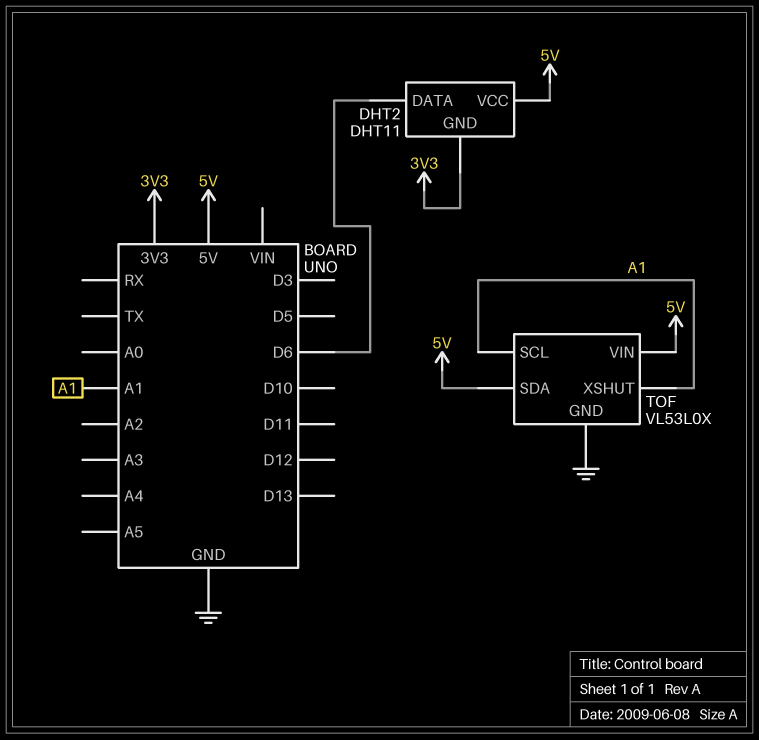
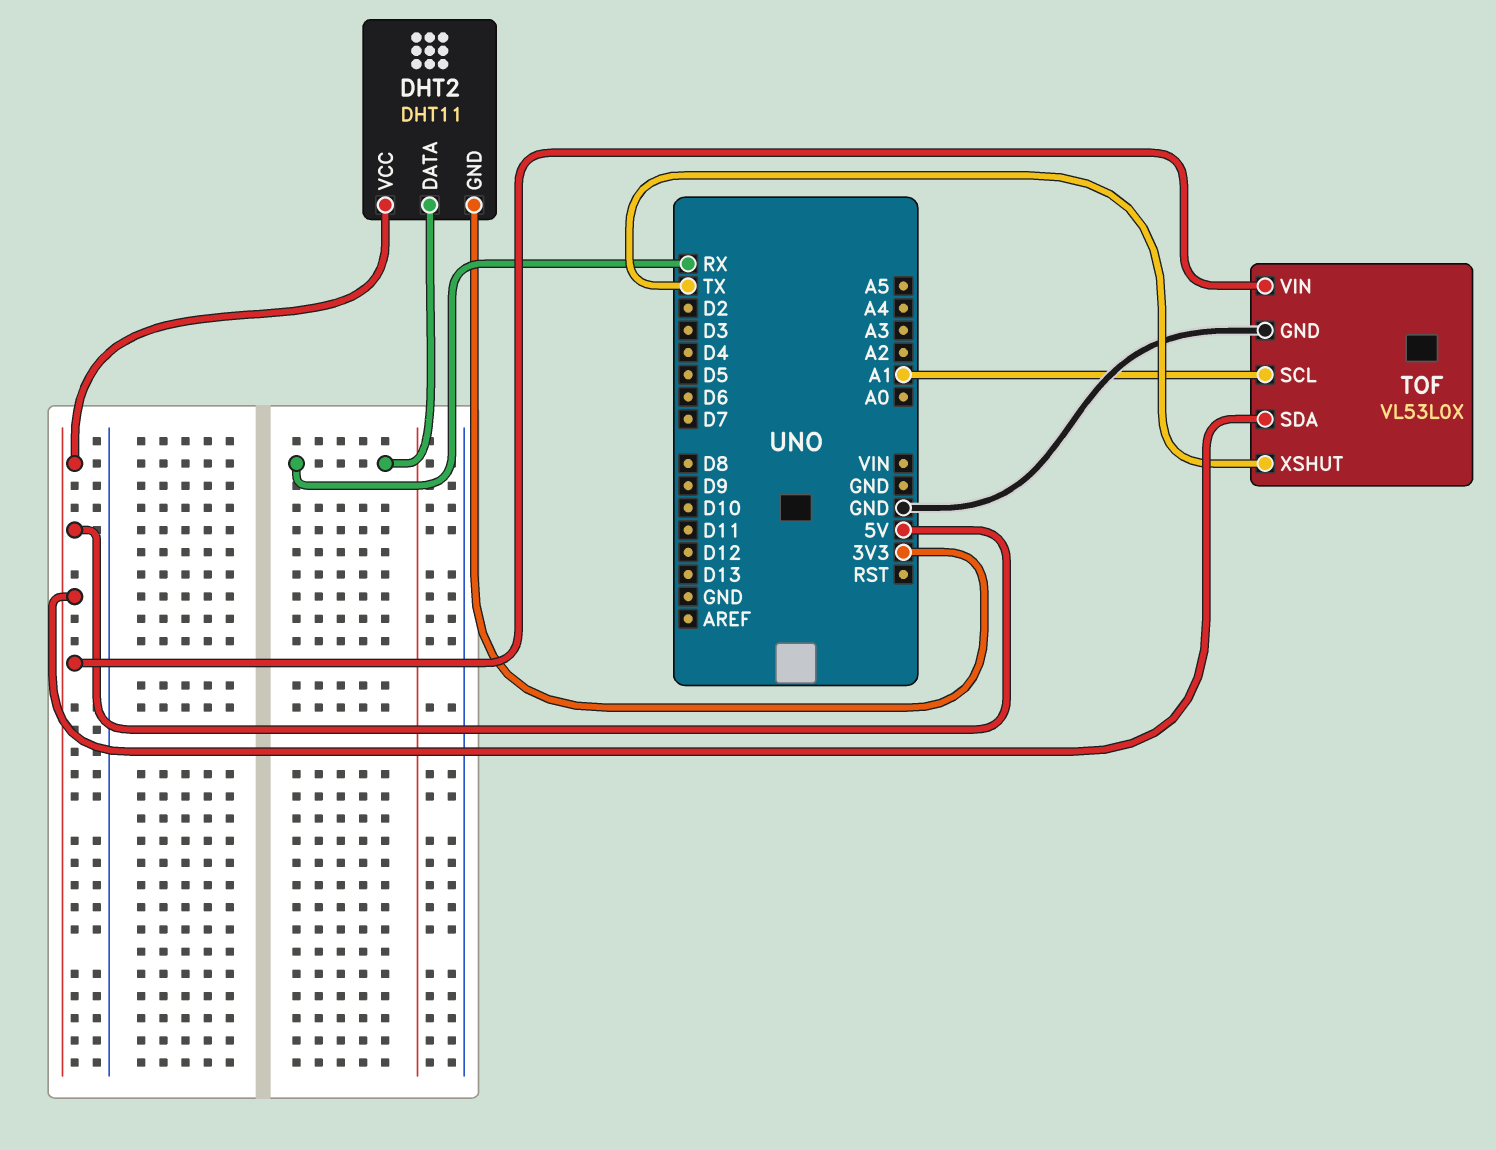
DHT2 pin DATA: D6 -> RX
TOF pin XSHUT: A1 -> TX

